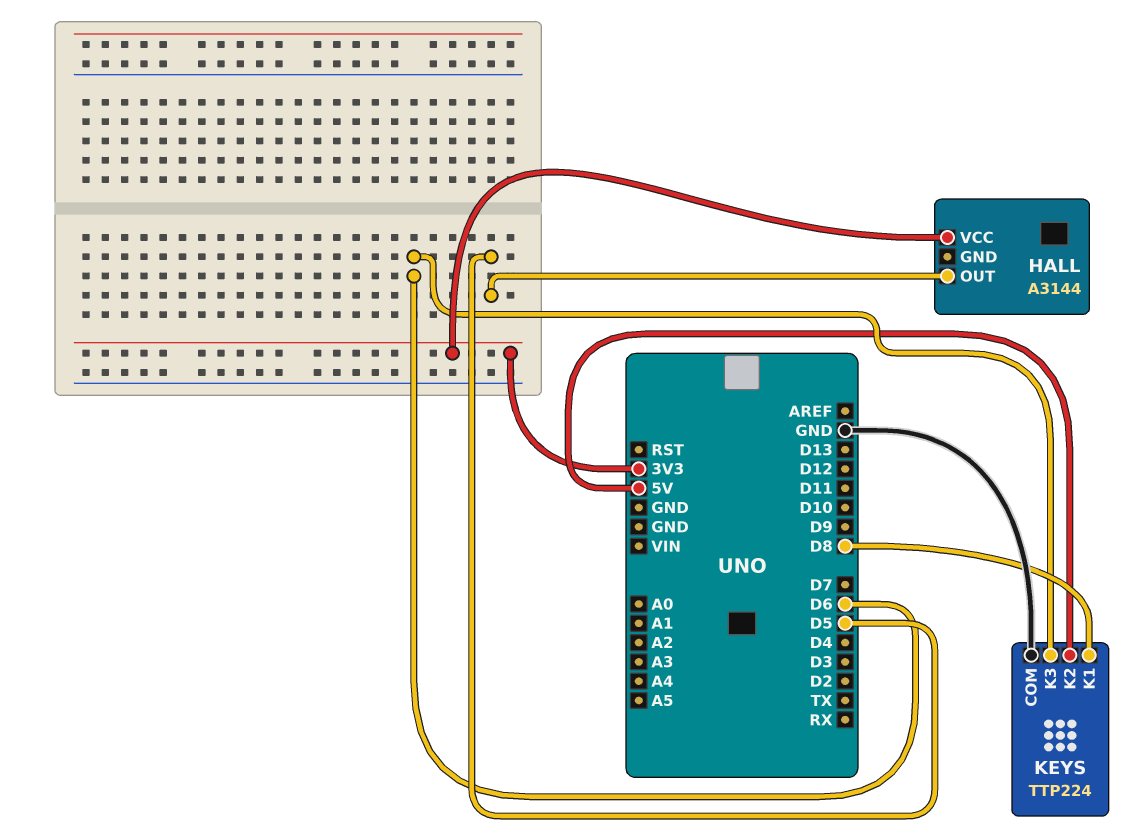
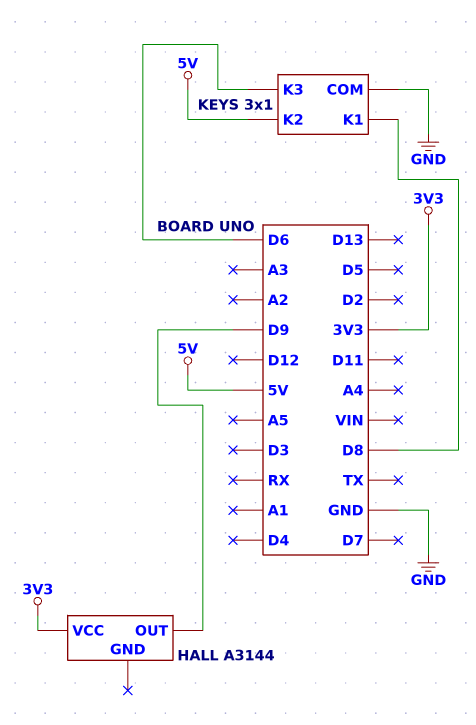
HALL pin OUT: D5 -> D9
KEYS: TTP224 -> 3x1

